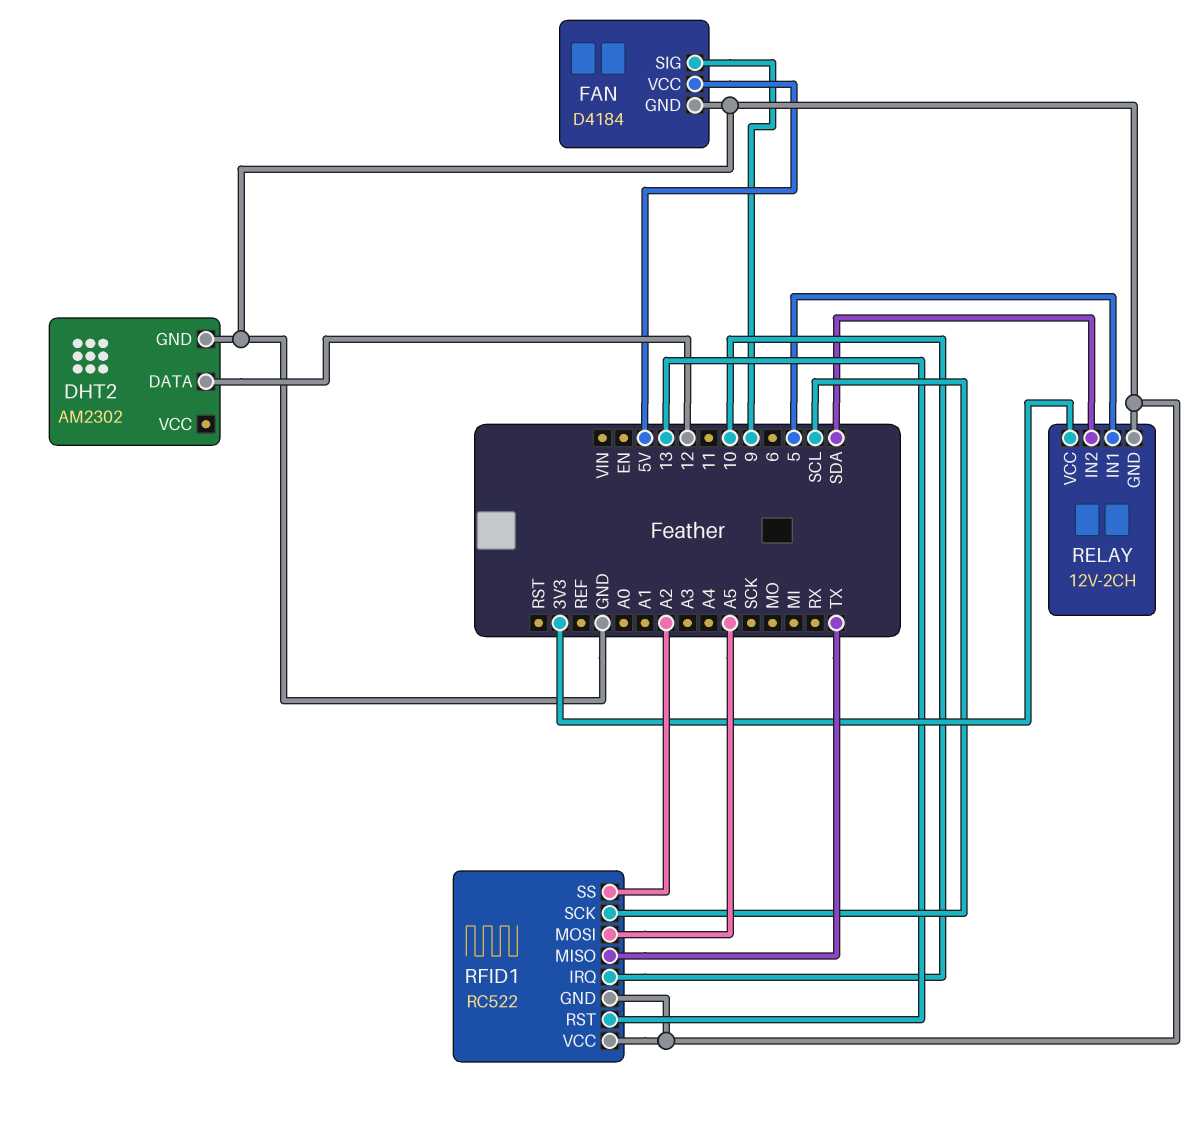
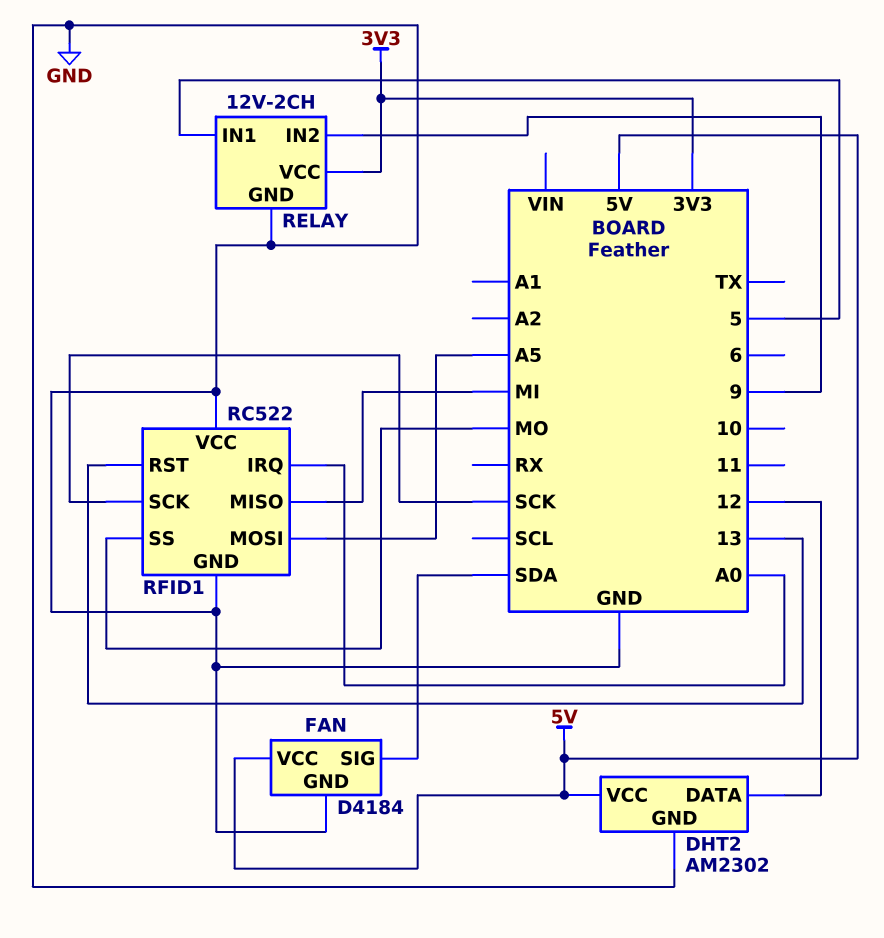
DHT2 pin VCC: none -> 5V
FAN pin SIG: 9 -> SDA
RELAY pin IN2: SDA -> 9
RFID1 pin IRQ: 10 -> A0
RFID1 pin MISO: TX -> MI
RFID1 pin SCK: SCL -> SCK
RFID1 pin SS: A2 -> MO

